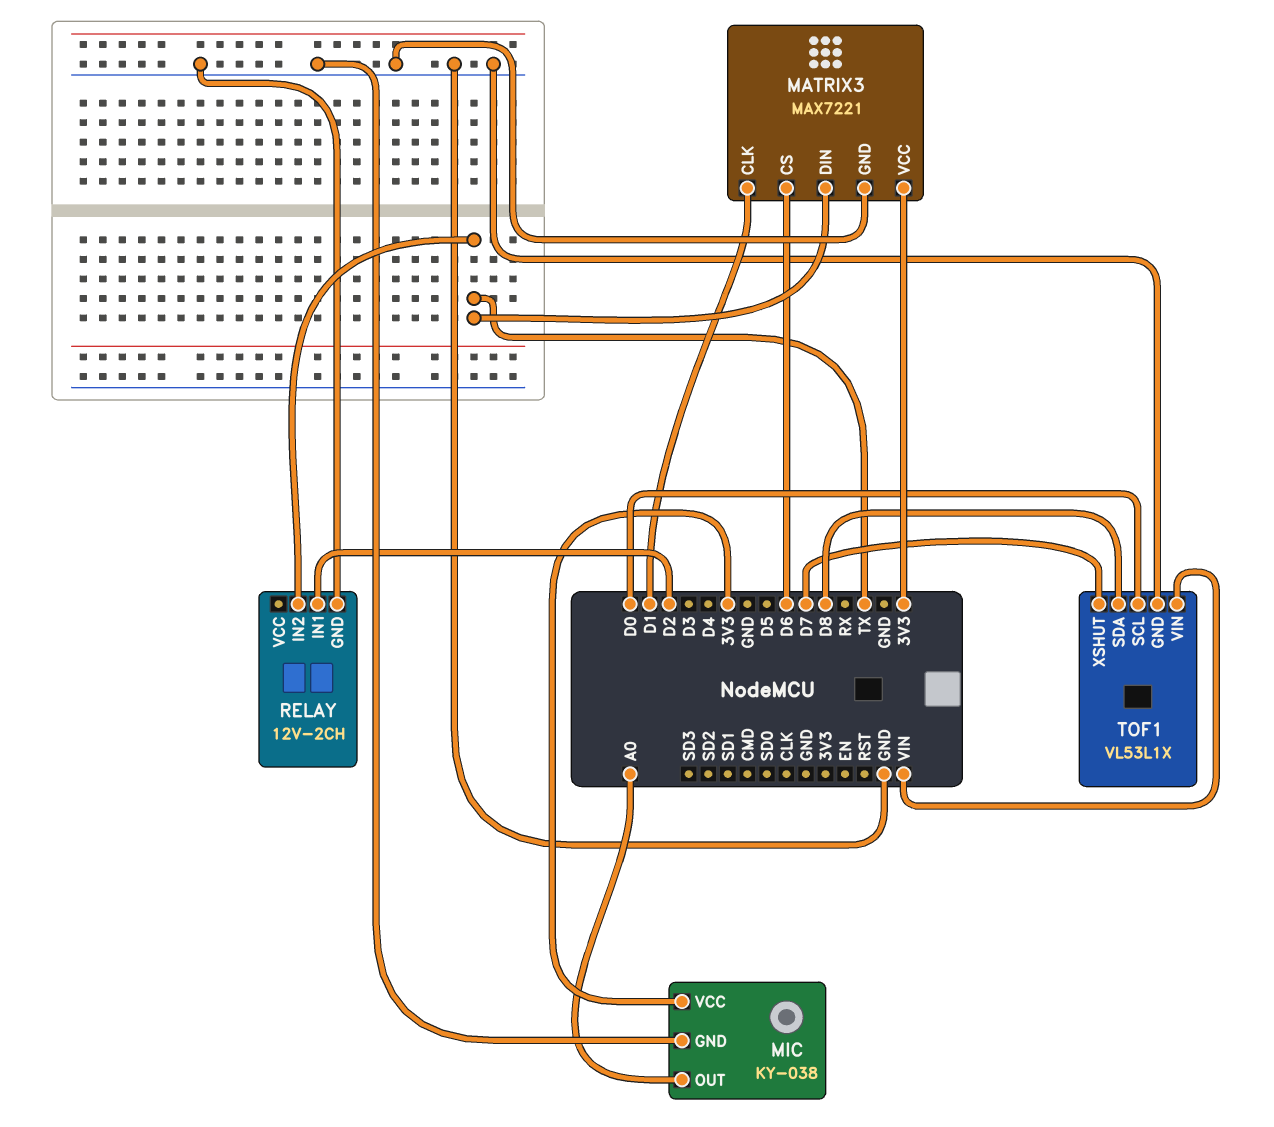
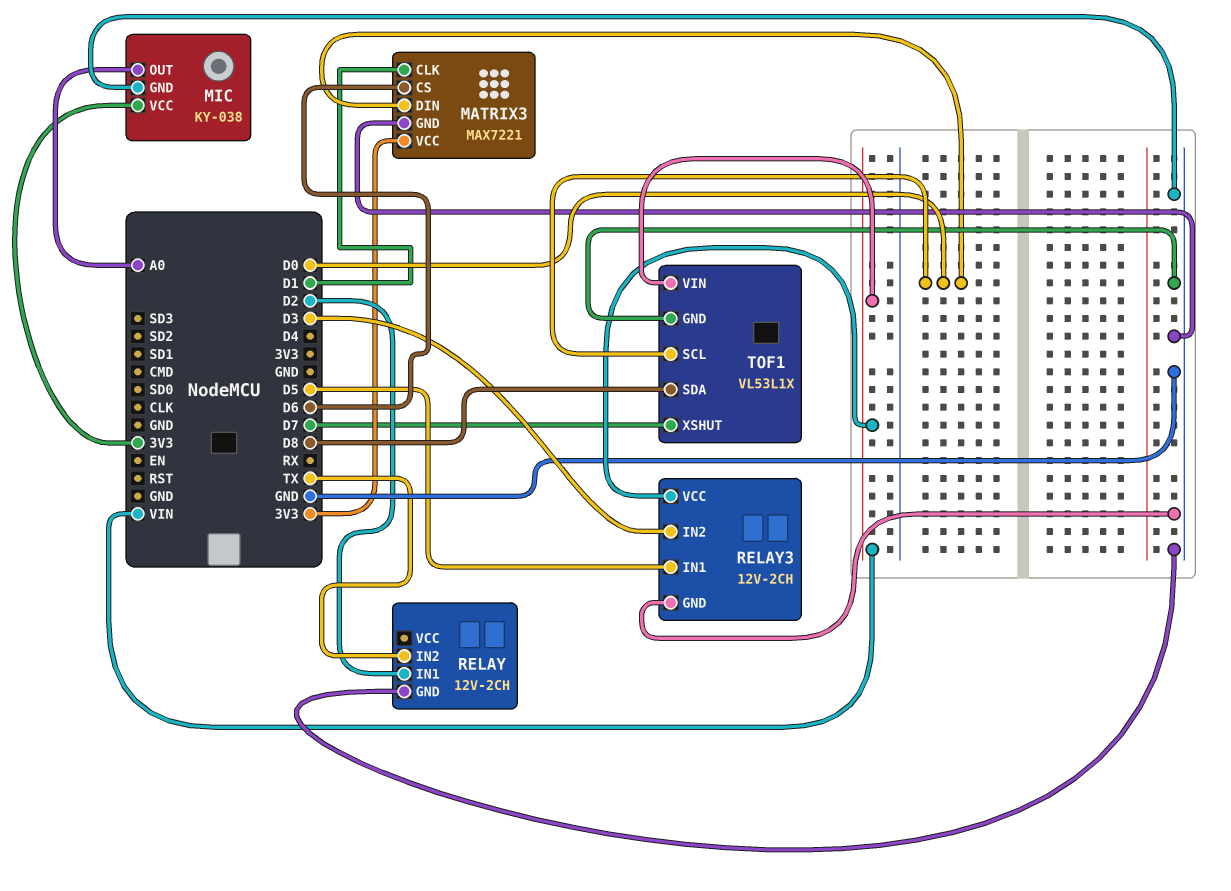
MATRIX3 pin DIN: TX -> D0
RELAY3: none -> 12V-2CH
RELAY3 pin GND: none -> GND
RELAY3 pin IN1: none -> D5
RELAY3 pin IN2: none -> D3
RELAY3 pin VCC: none -> VIN

